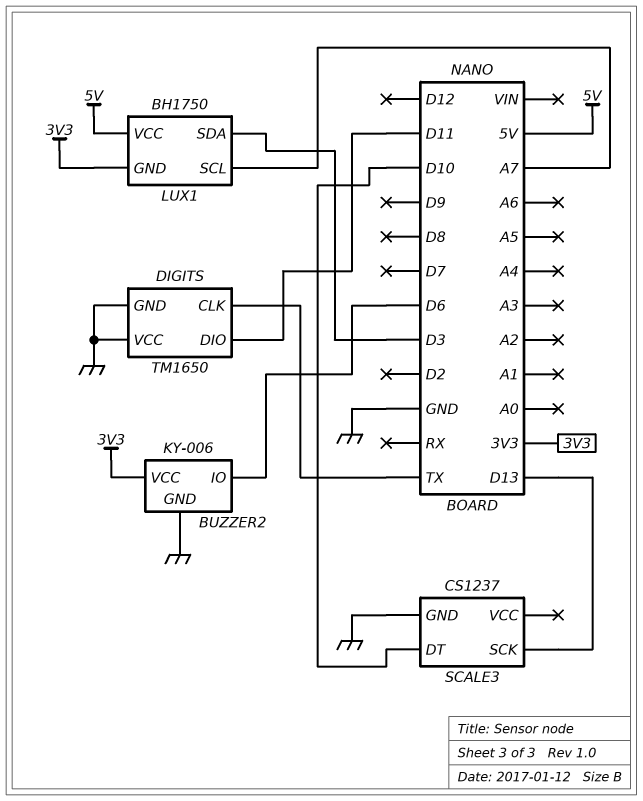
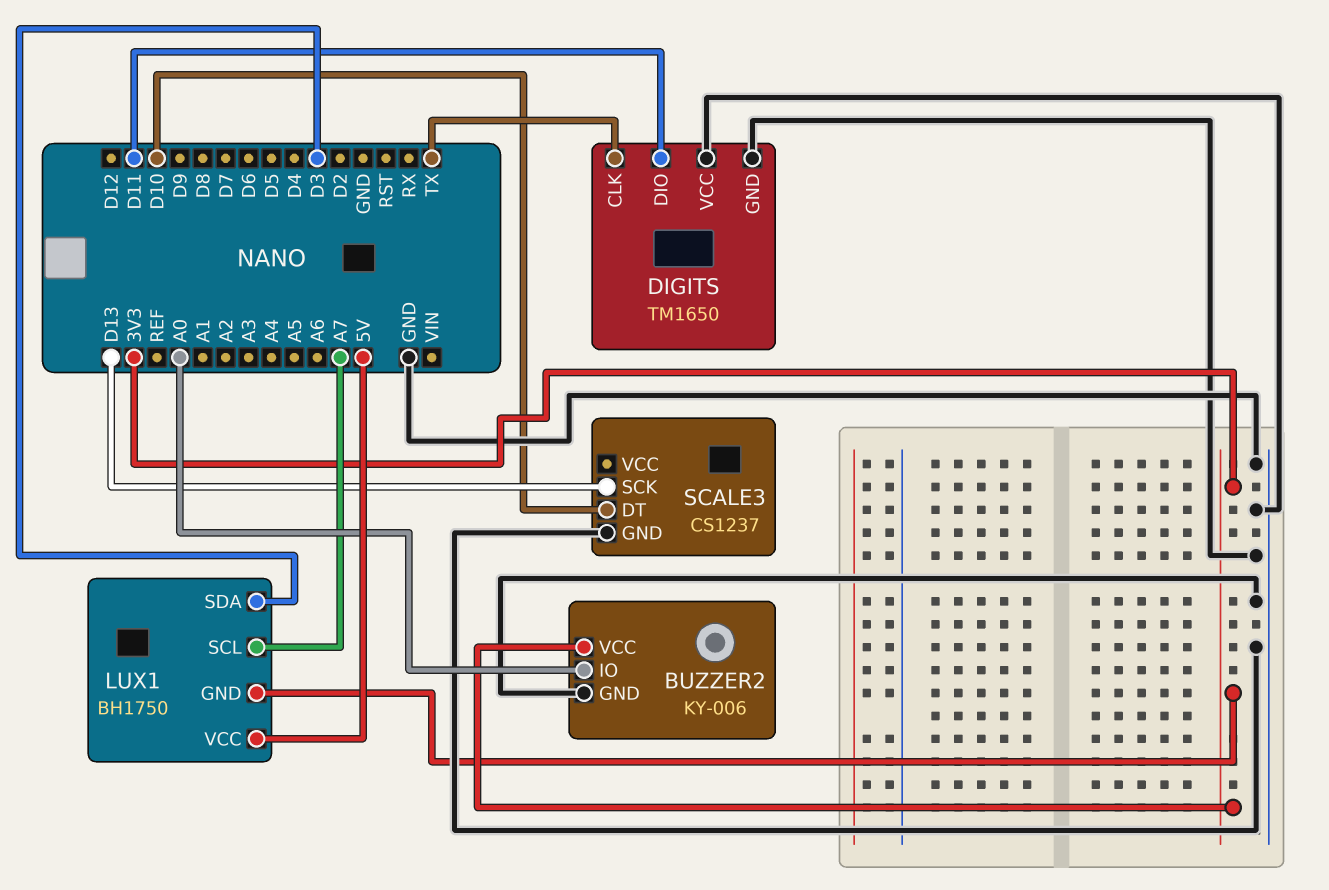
BUZZER2 pin IO: D6 -> A0

